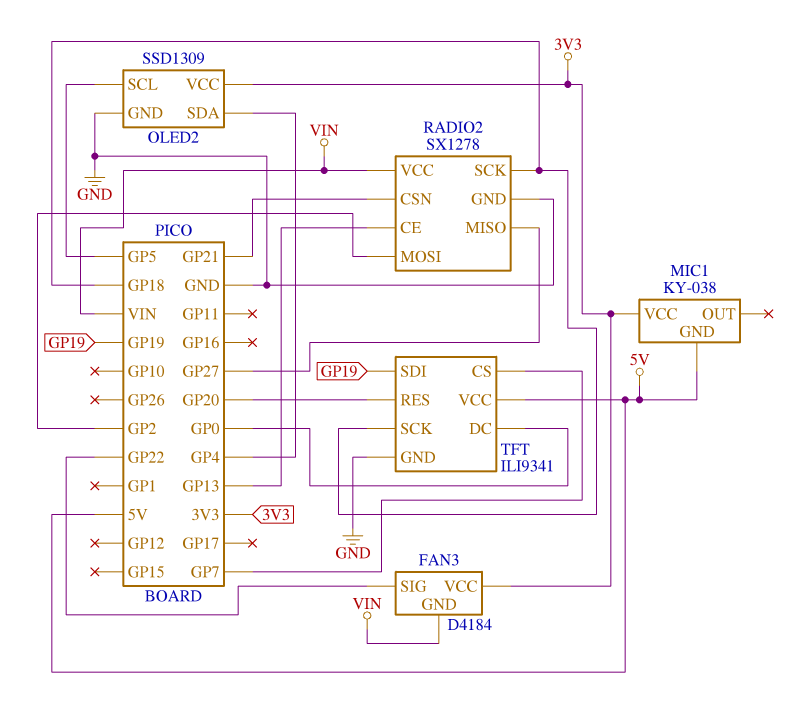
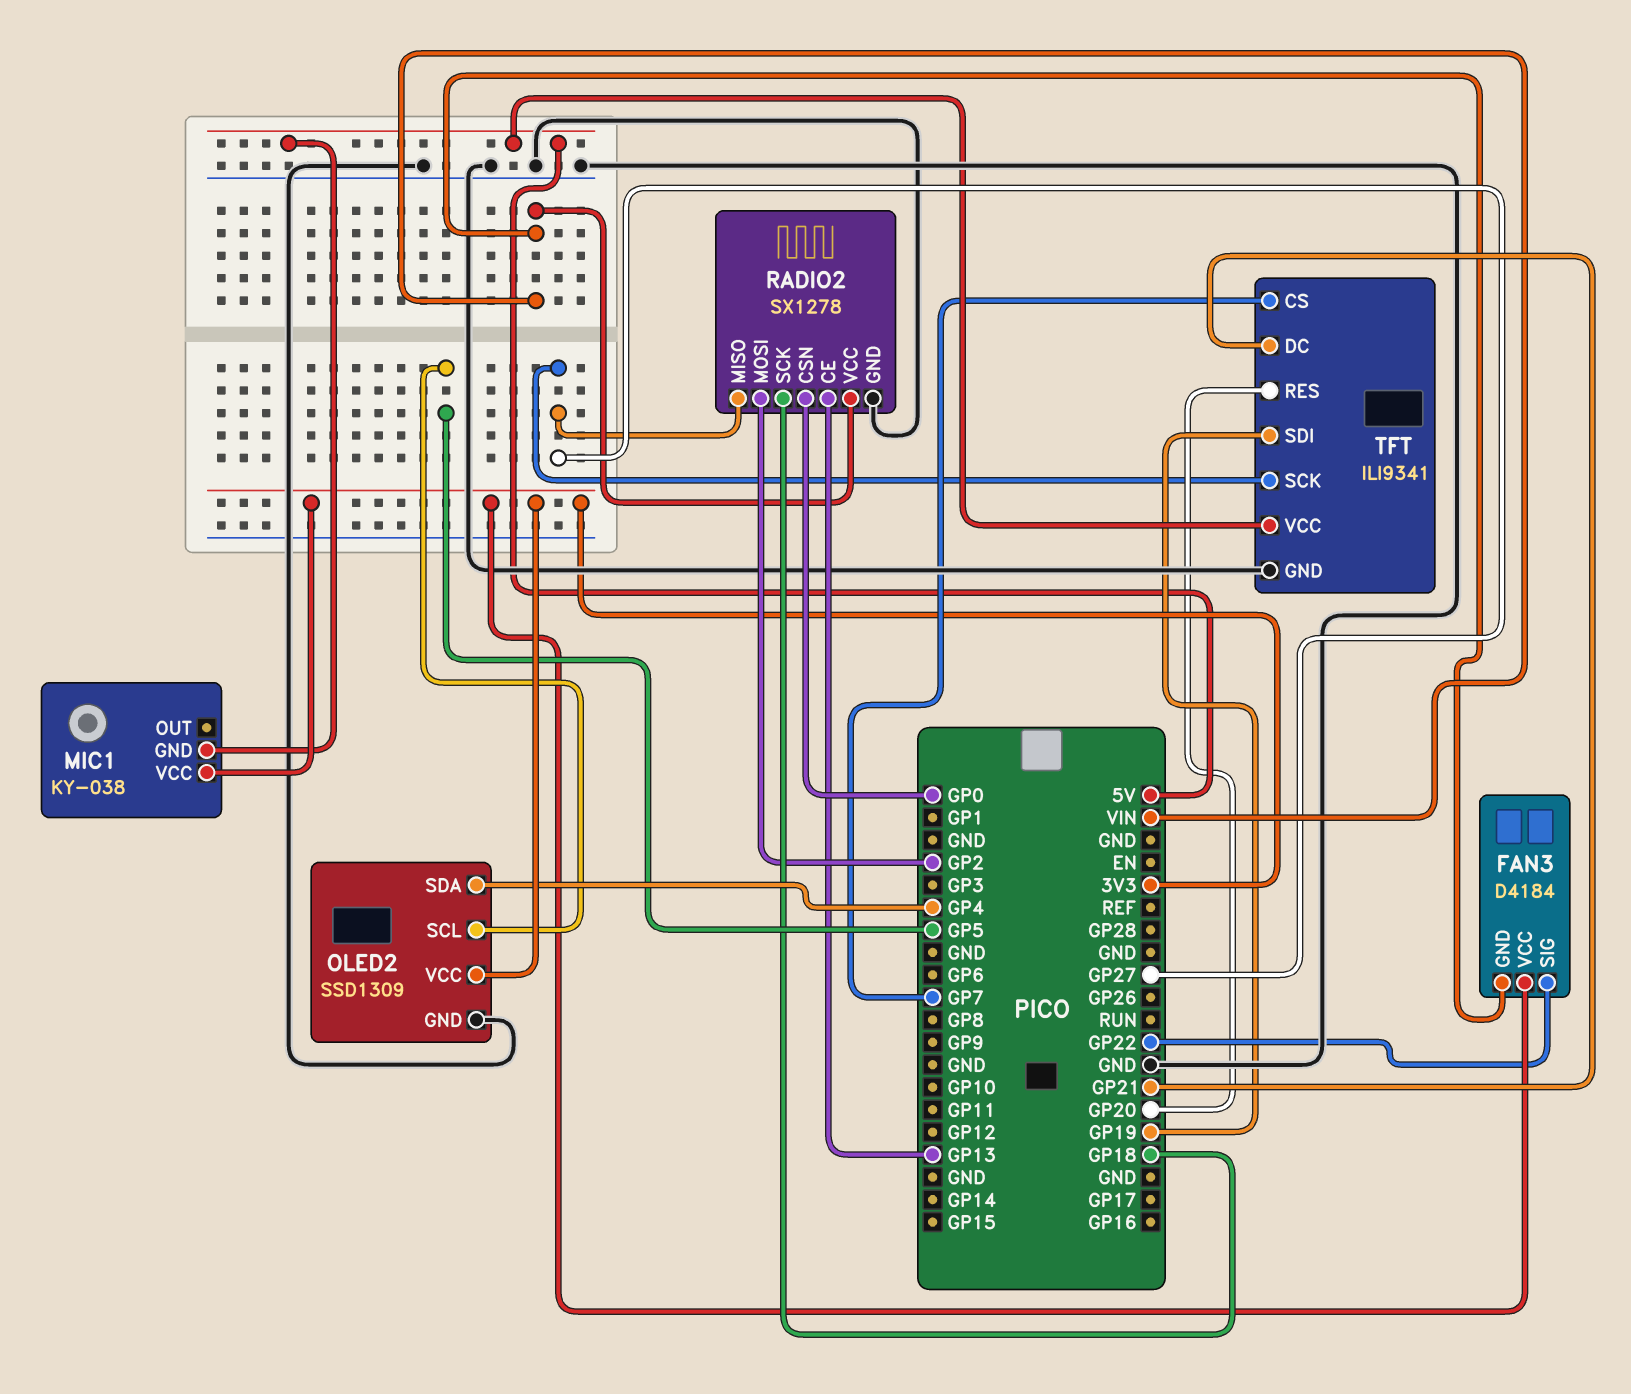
RADIO2 pin CSN: GP21 -> GP0
TFT pin DC: GP0 -> GP21
TFT pin SCK: GP18 -> GP27

